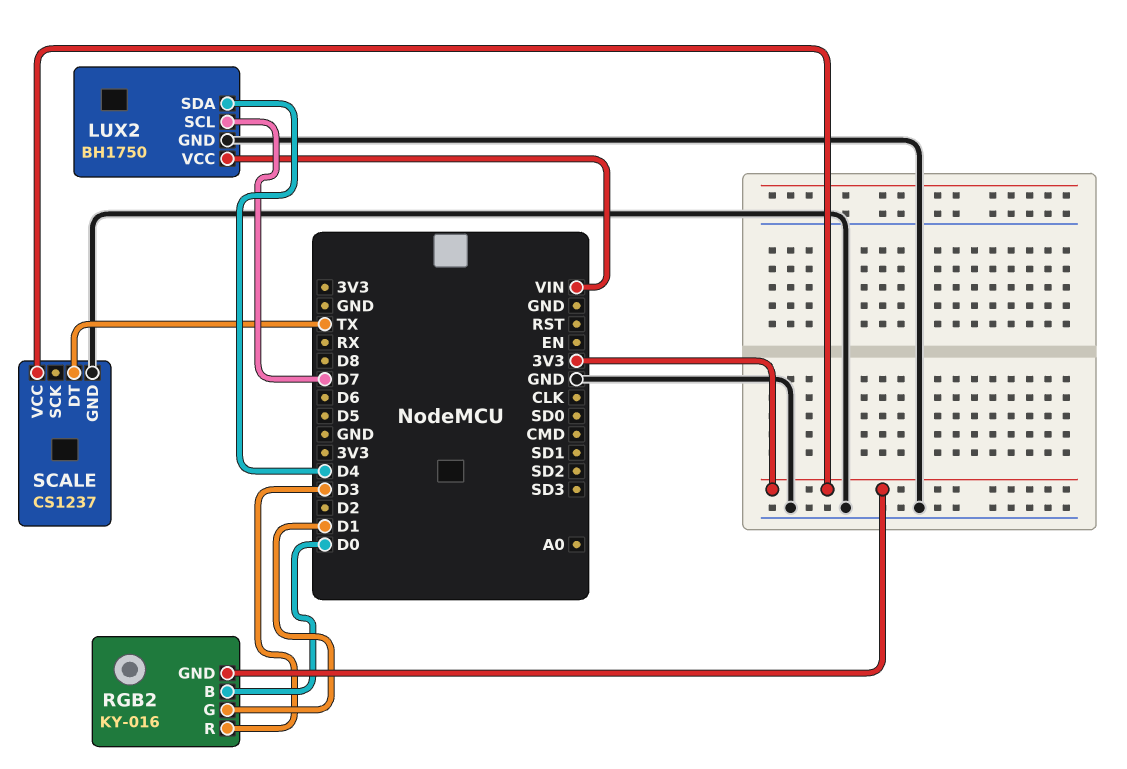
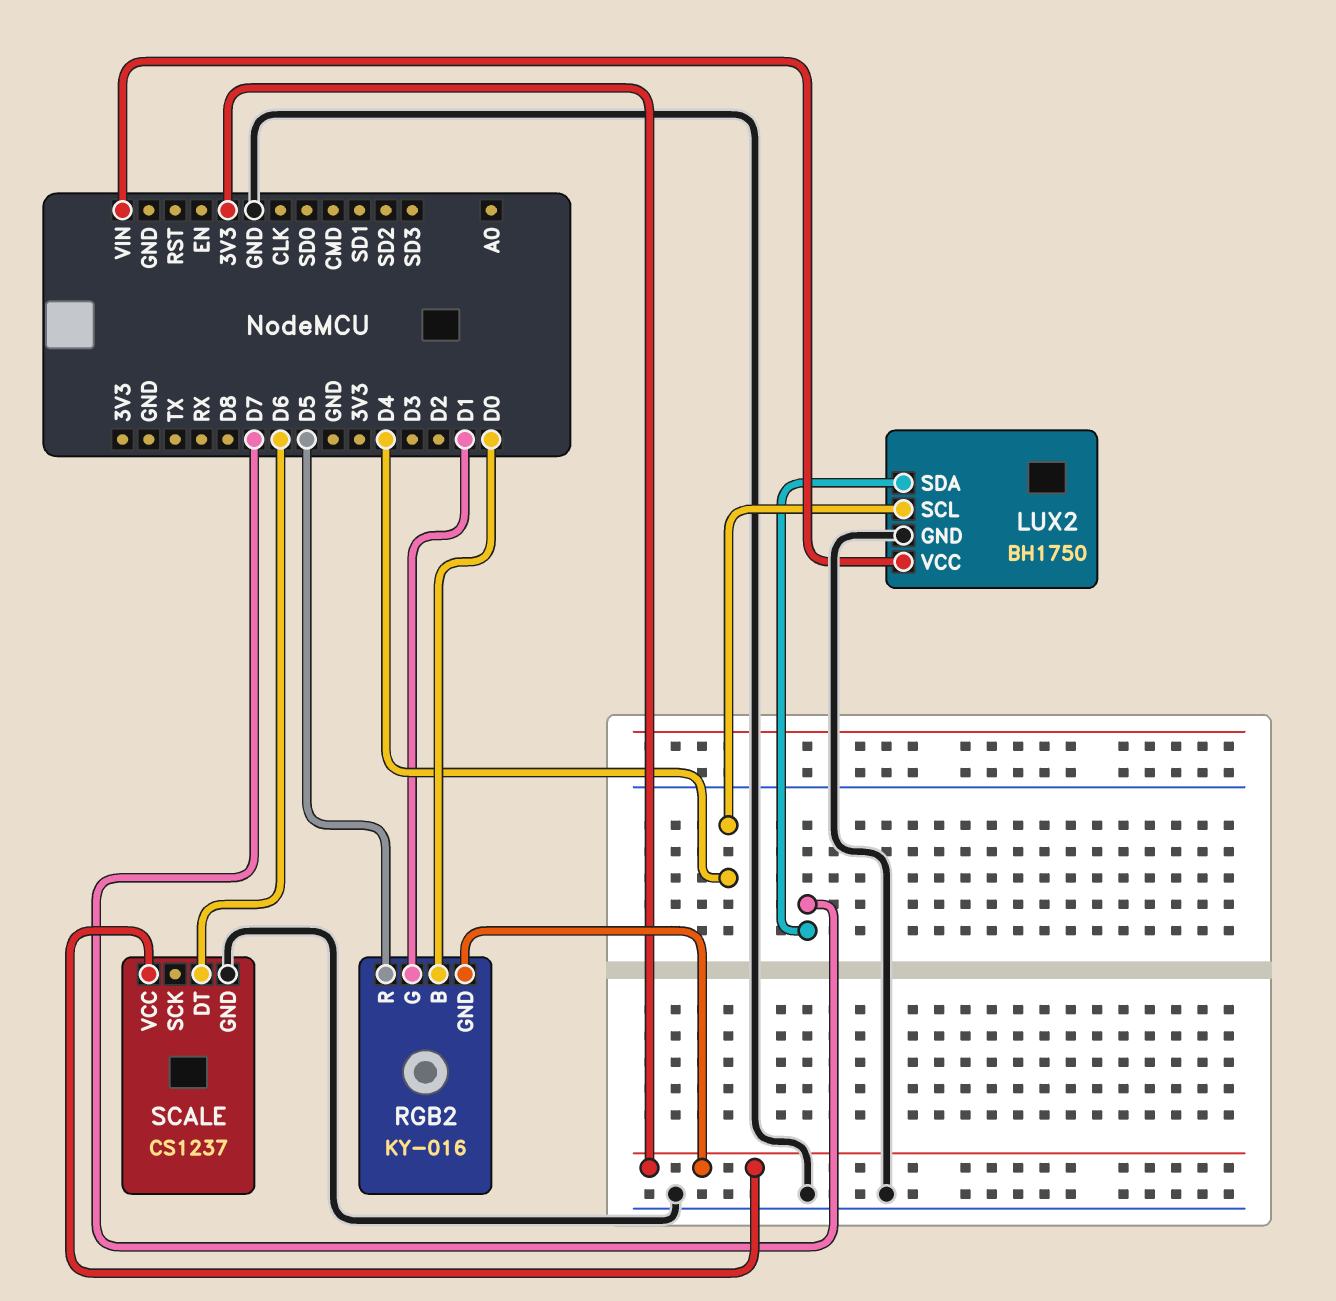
LUX2 pin SCL: D7 -> D4
LUX2 pin SDA: D4 -> D7
RGB2 pin R: D3 -> D5
SCALE pin DT: TX -> D6

